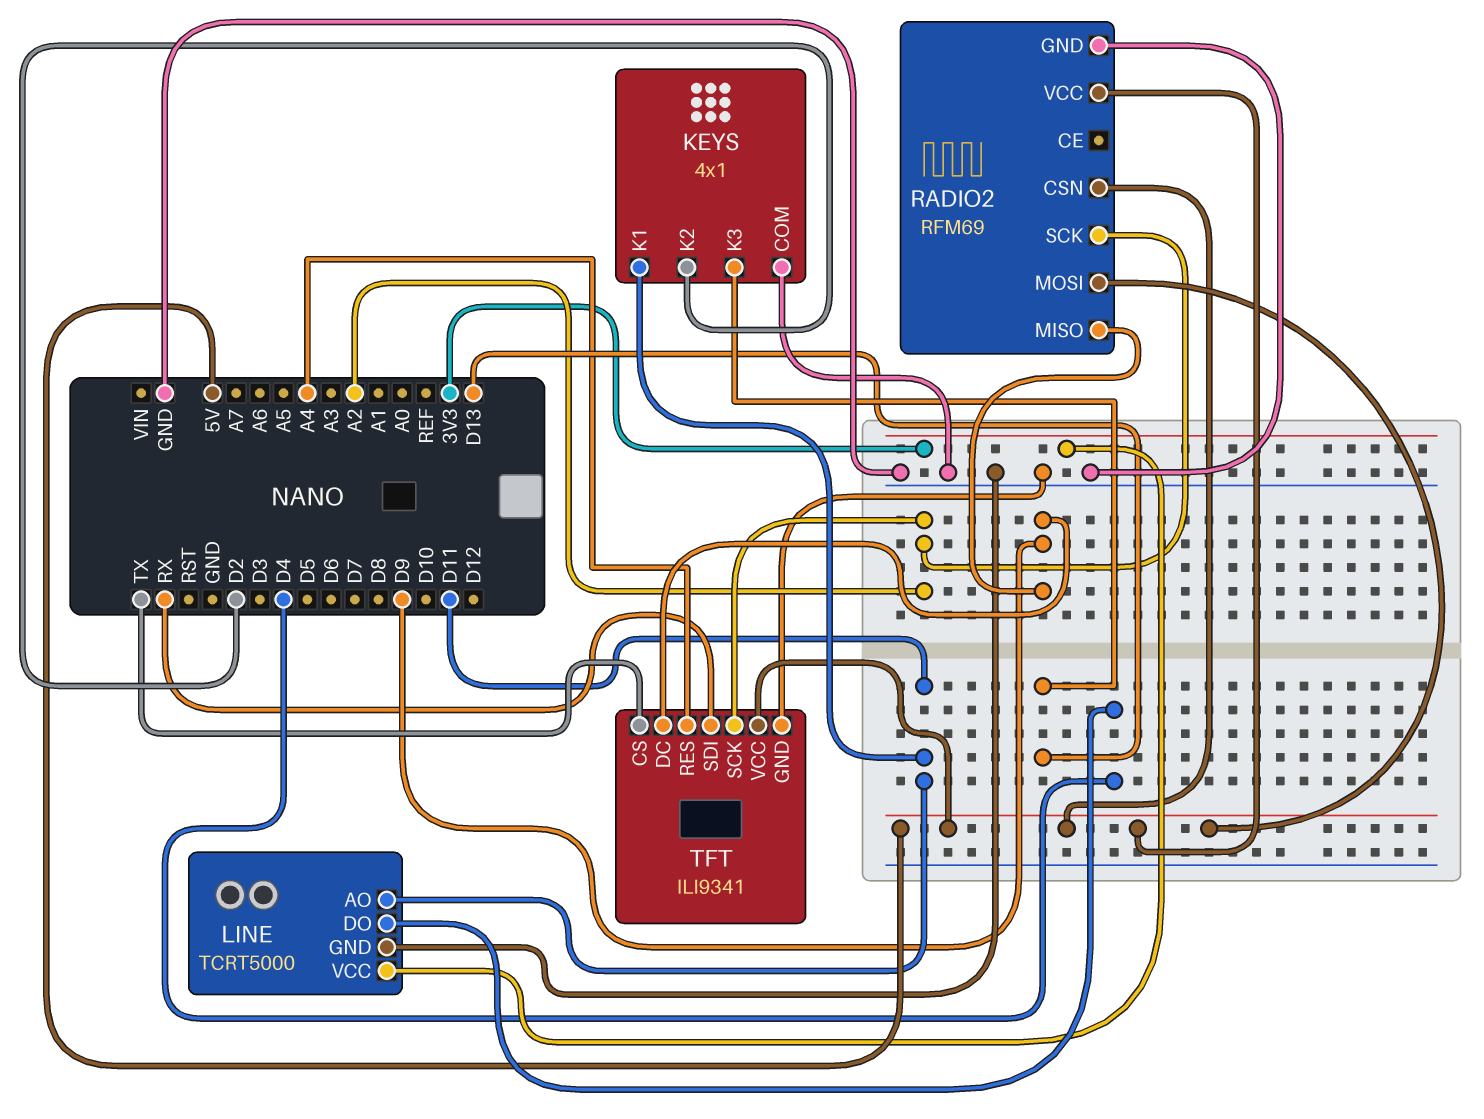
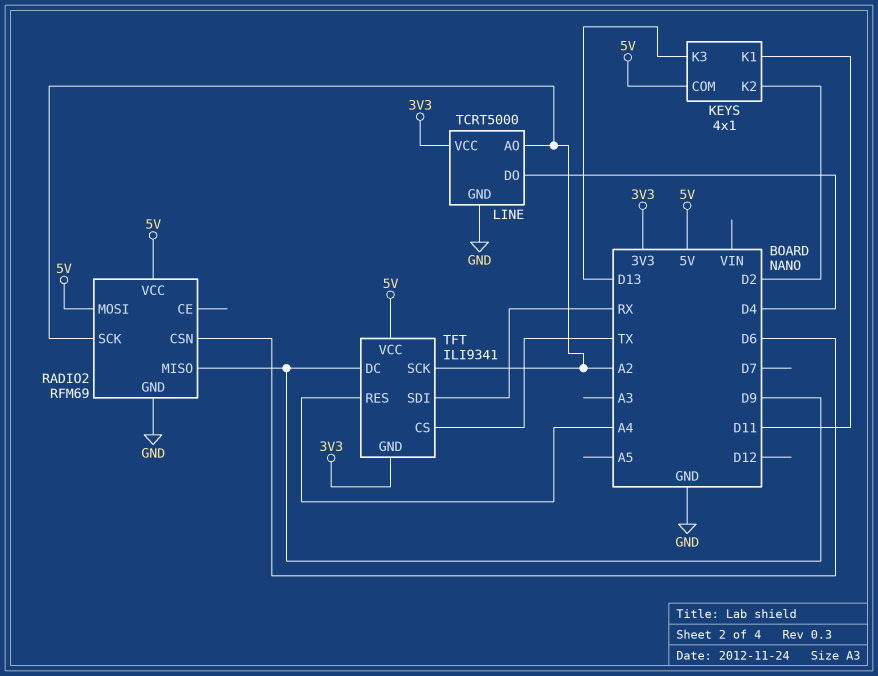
KEYS pin COM: GND -> 5V
LINE pin AO: D11 -> A2
RADIO2 pin CSN: 5V -> D6
TFT pin GND: GND -> 3V3

